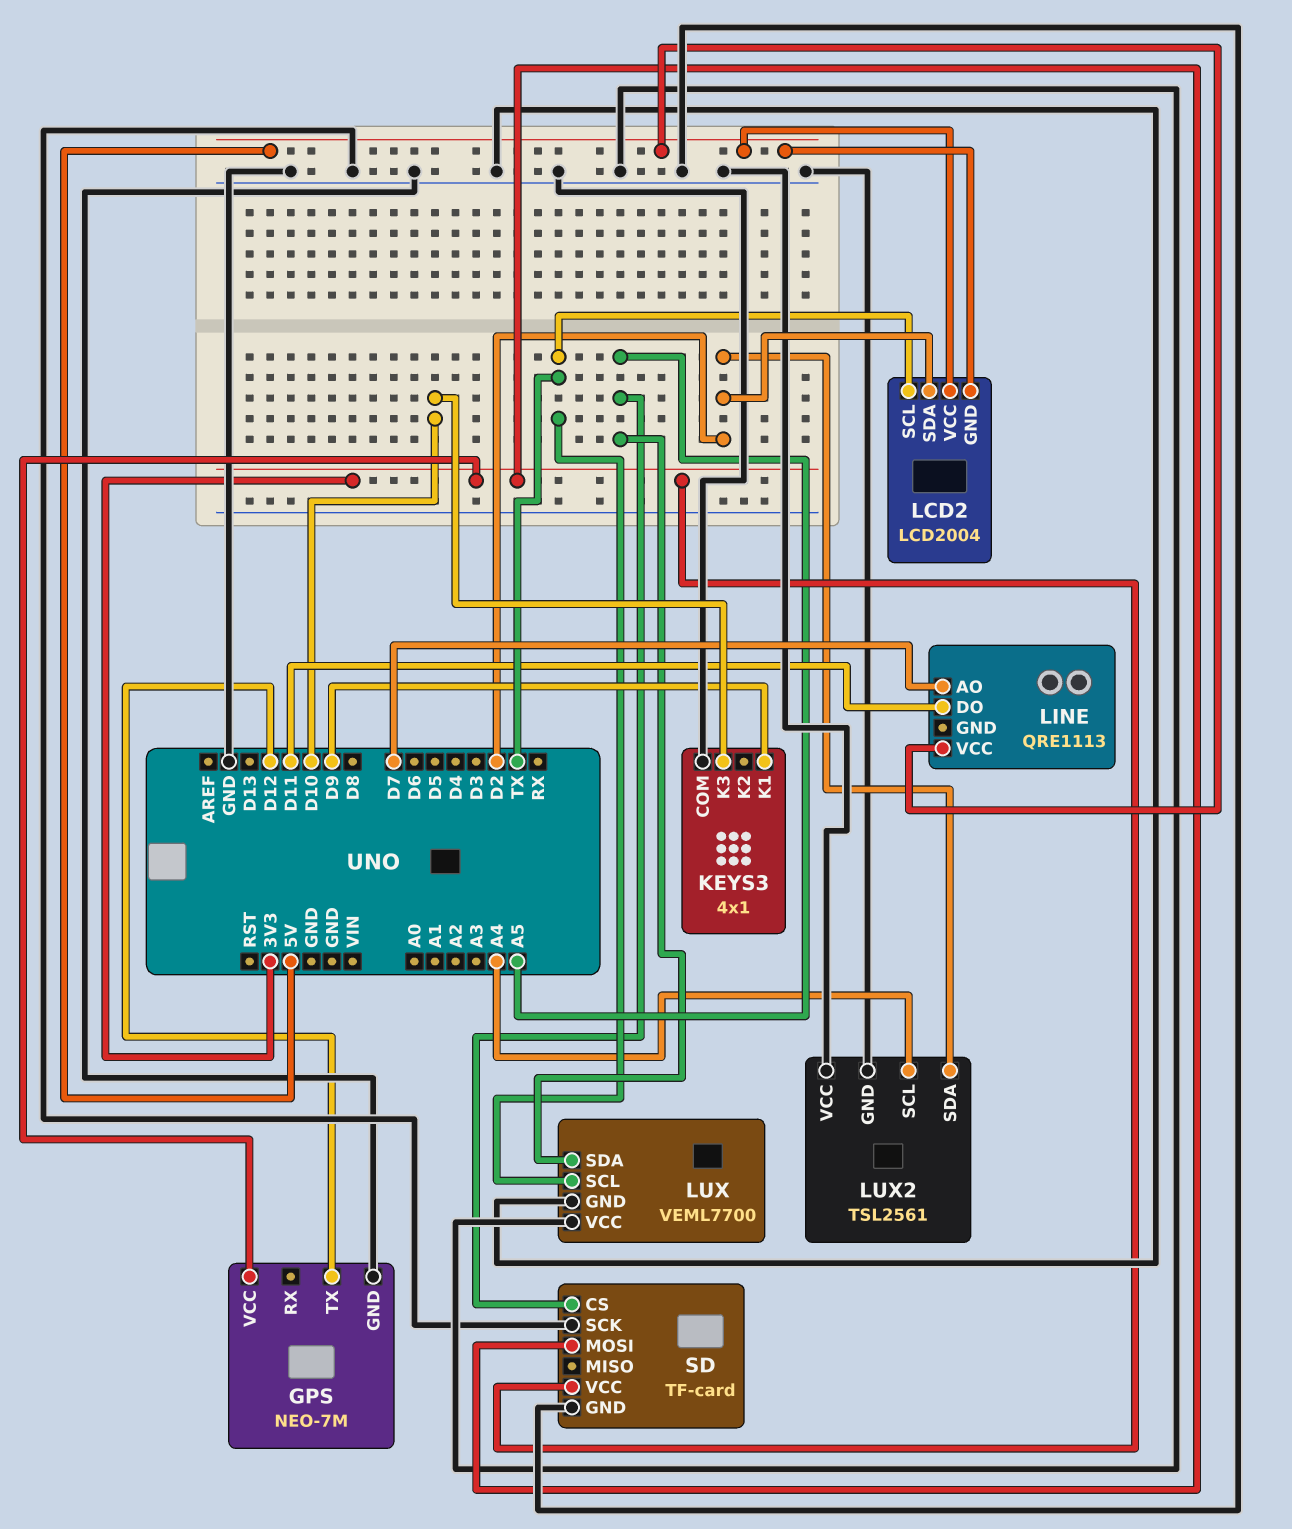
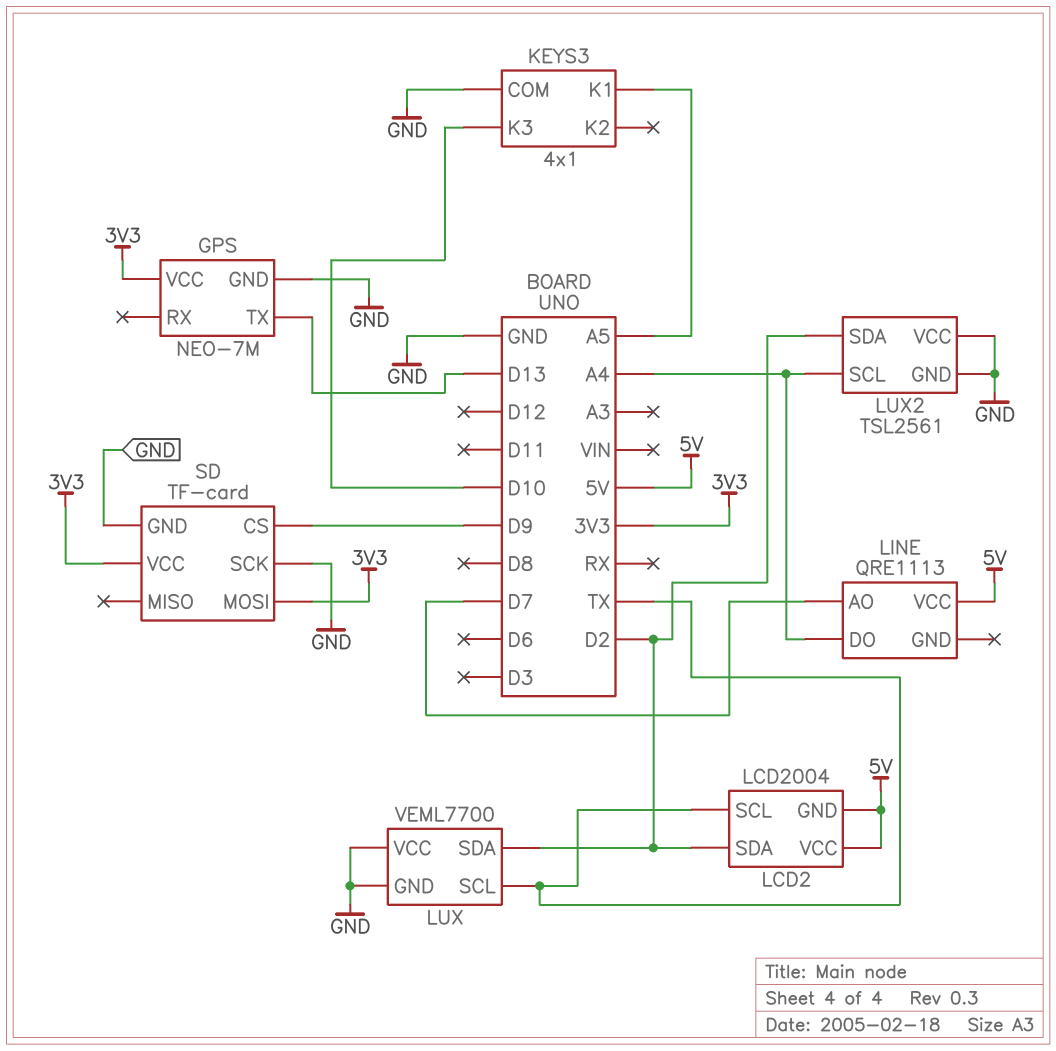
GPS pin TX: D12 -> D13
KEYS3 pin K1: D9 -> A5
LINE pin DO: D11 -> A4
LUX pin SDA: A5 -> D2
SD pin CS: A5 -> D9

